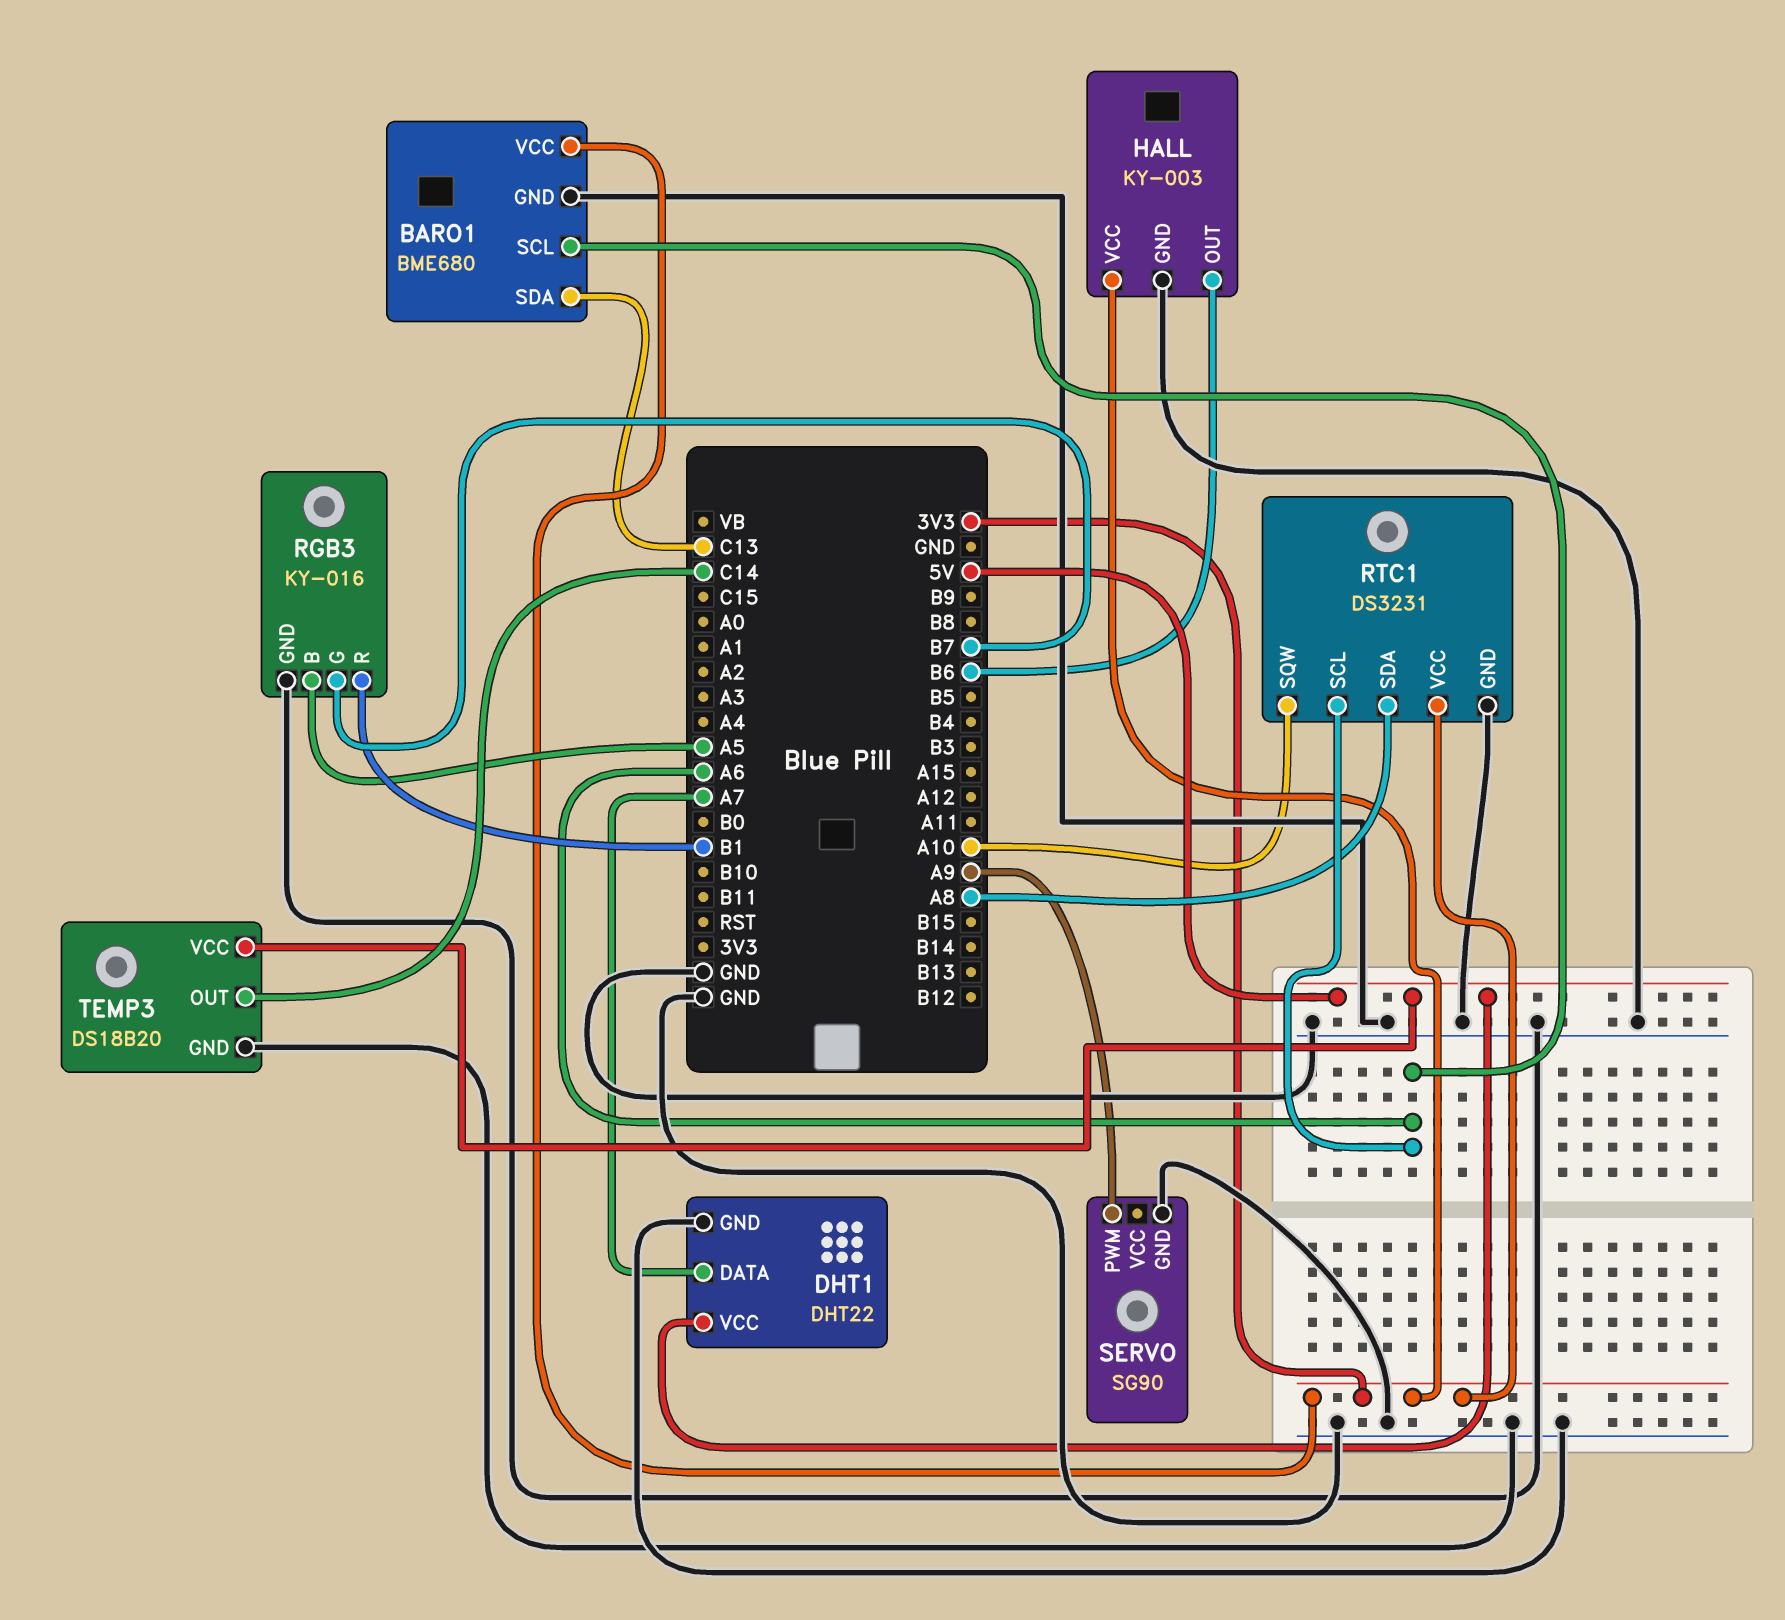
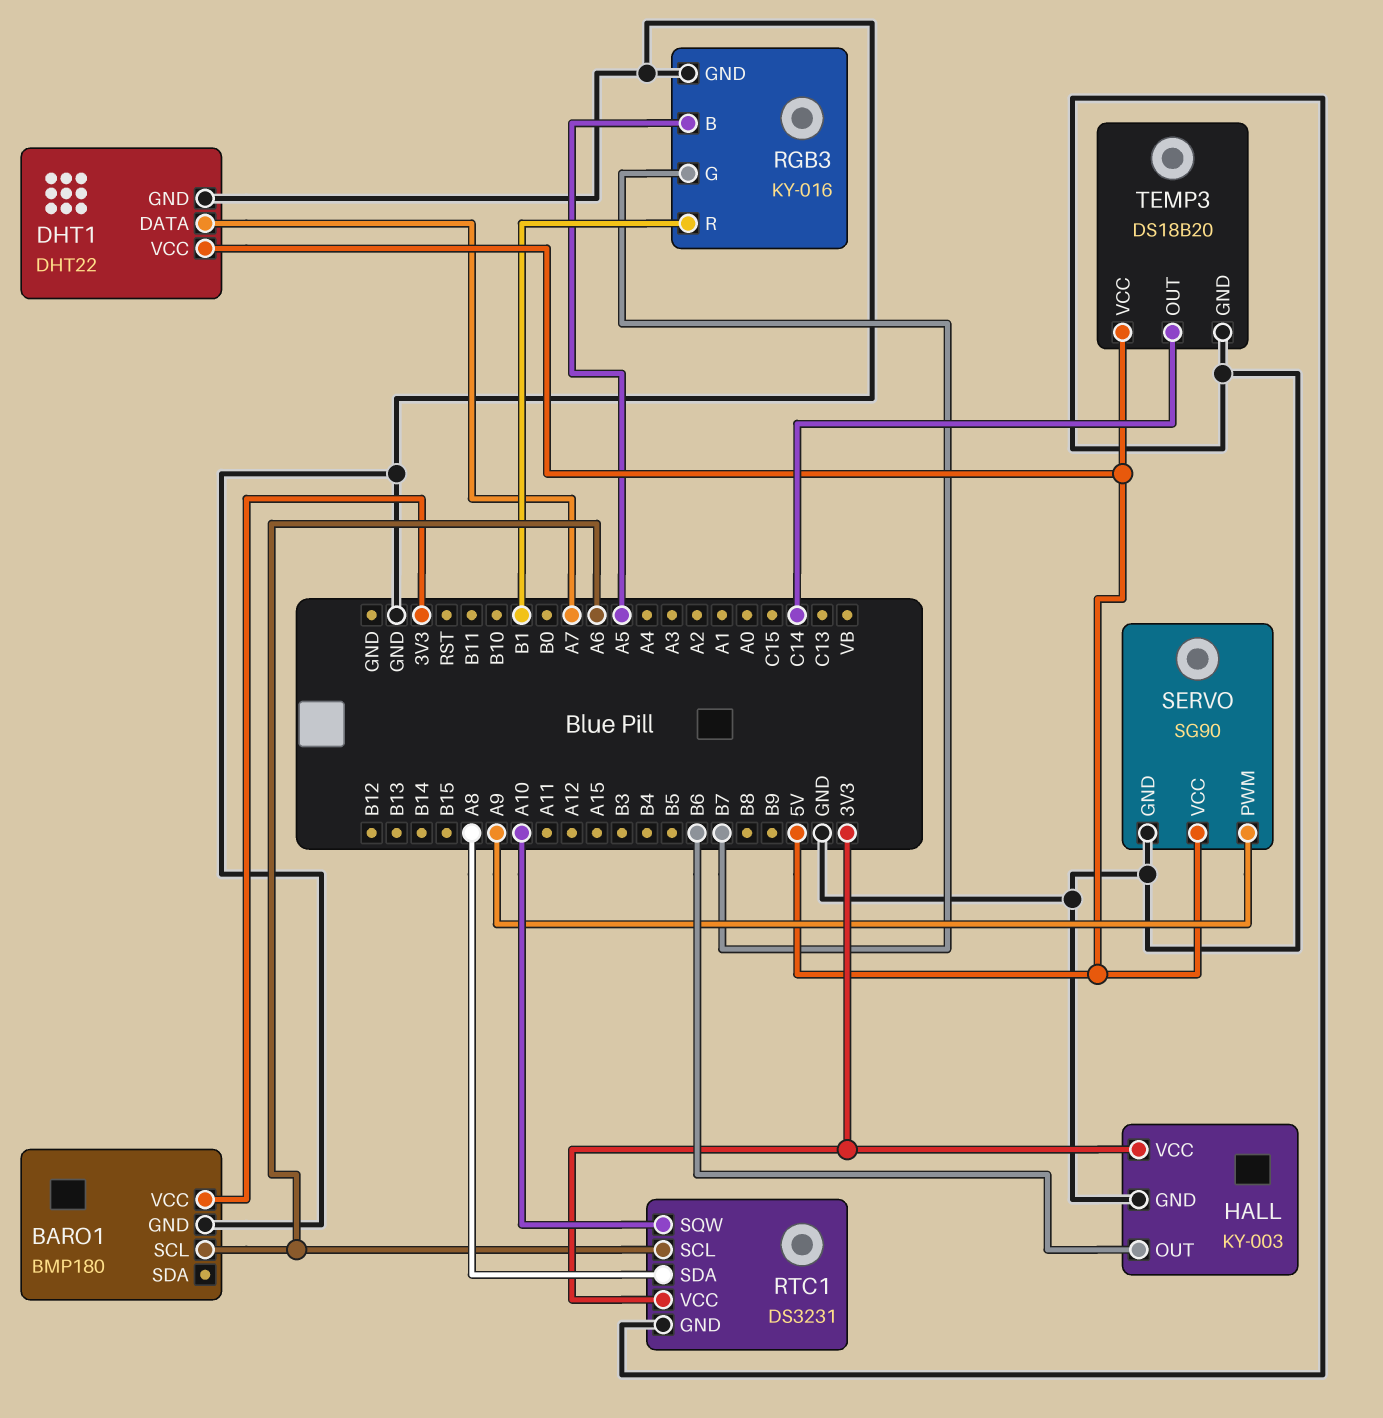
BARO1: BME680 -> BMP180
BARO1 pin SDA: C13 -> none
SERVO pin VCC: none -> 5V

